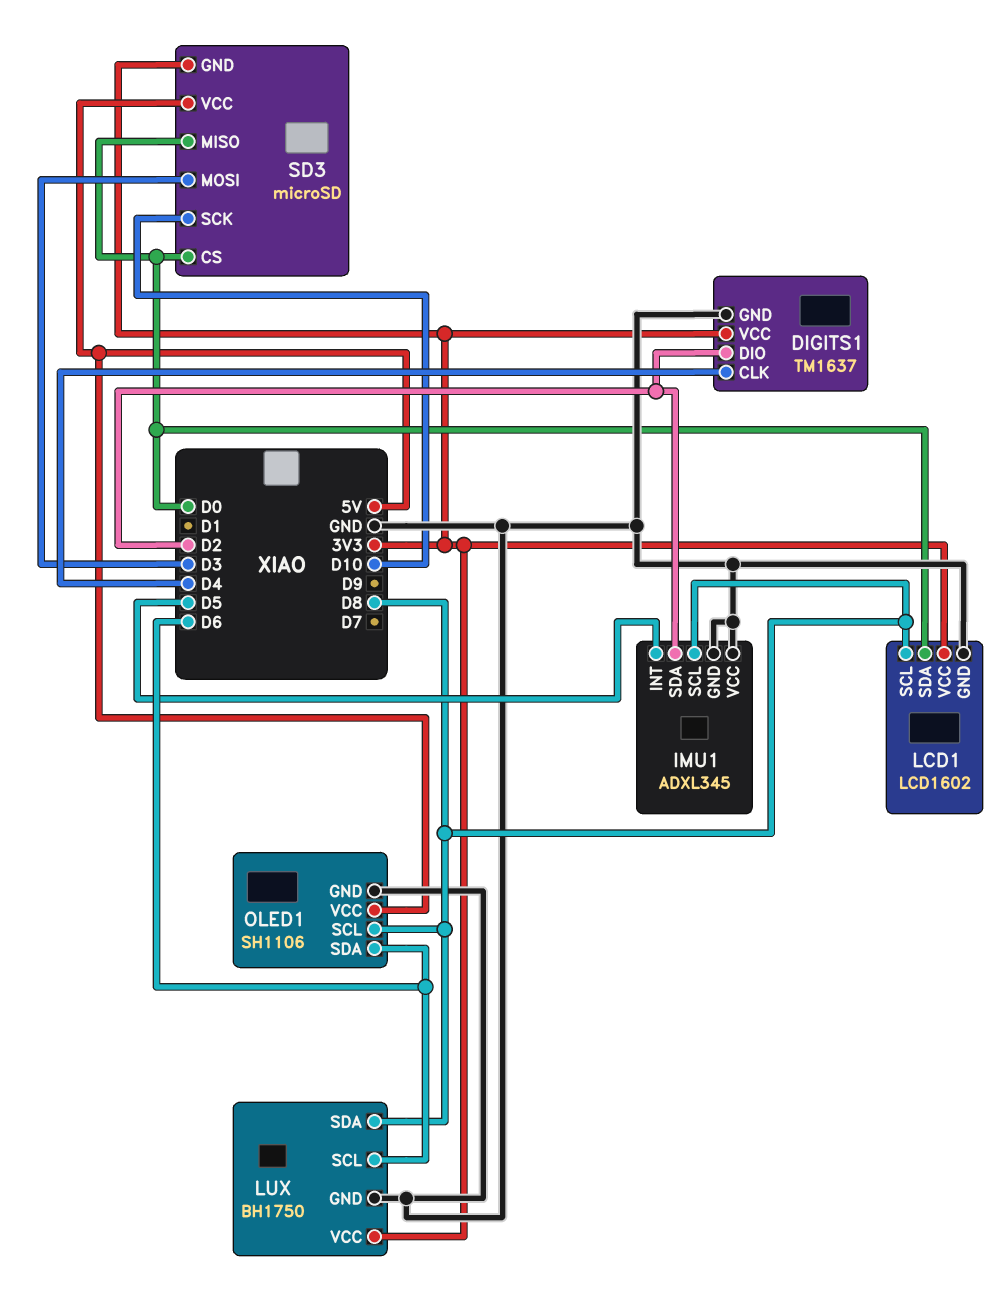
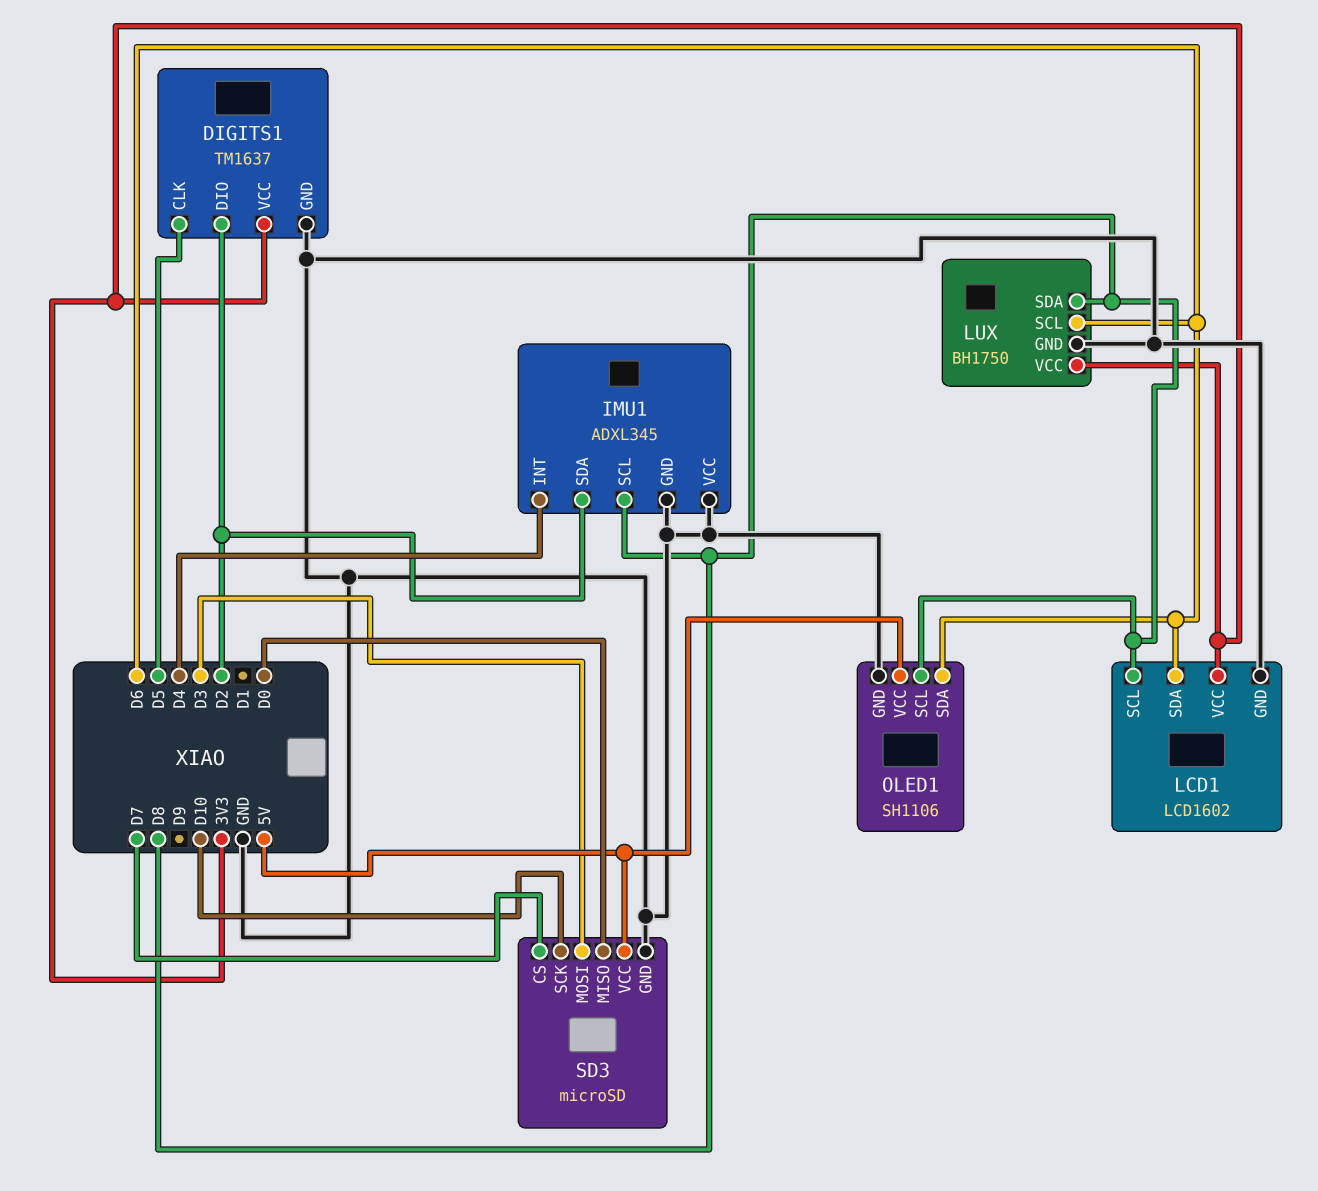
DIGITS1 pin CLK: D4 -> D5
IMU1 pin INT: D5 -> D4
LCD1 pin SDA: D0 -> D6
SD3 pin CS: D0 -> D7
SD3 pin GND: 3V3 -> GND

